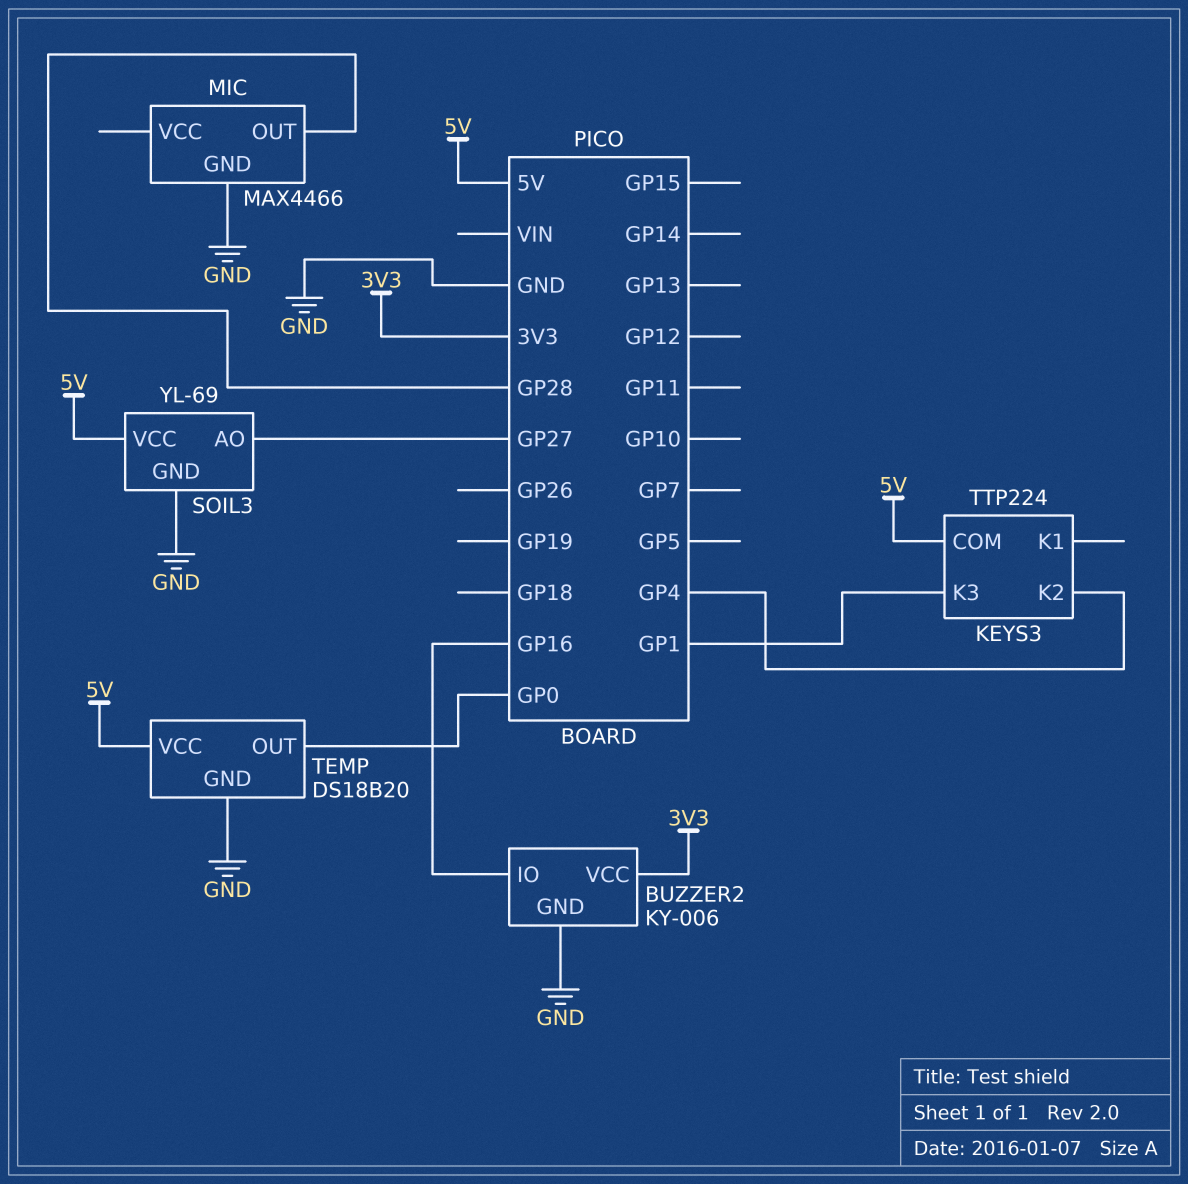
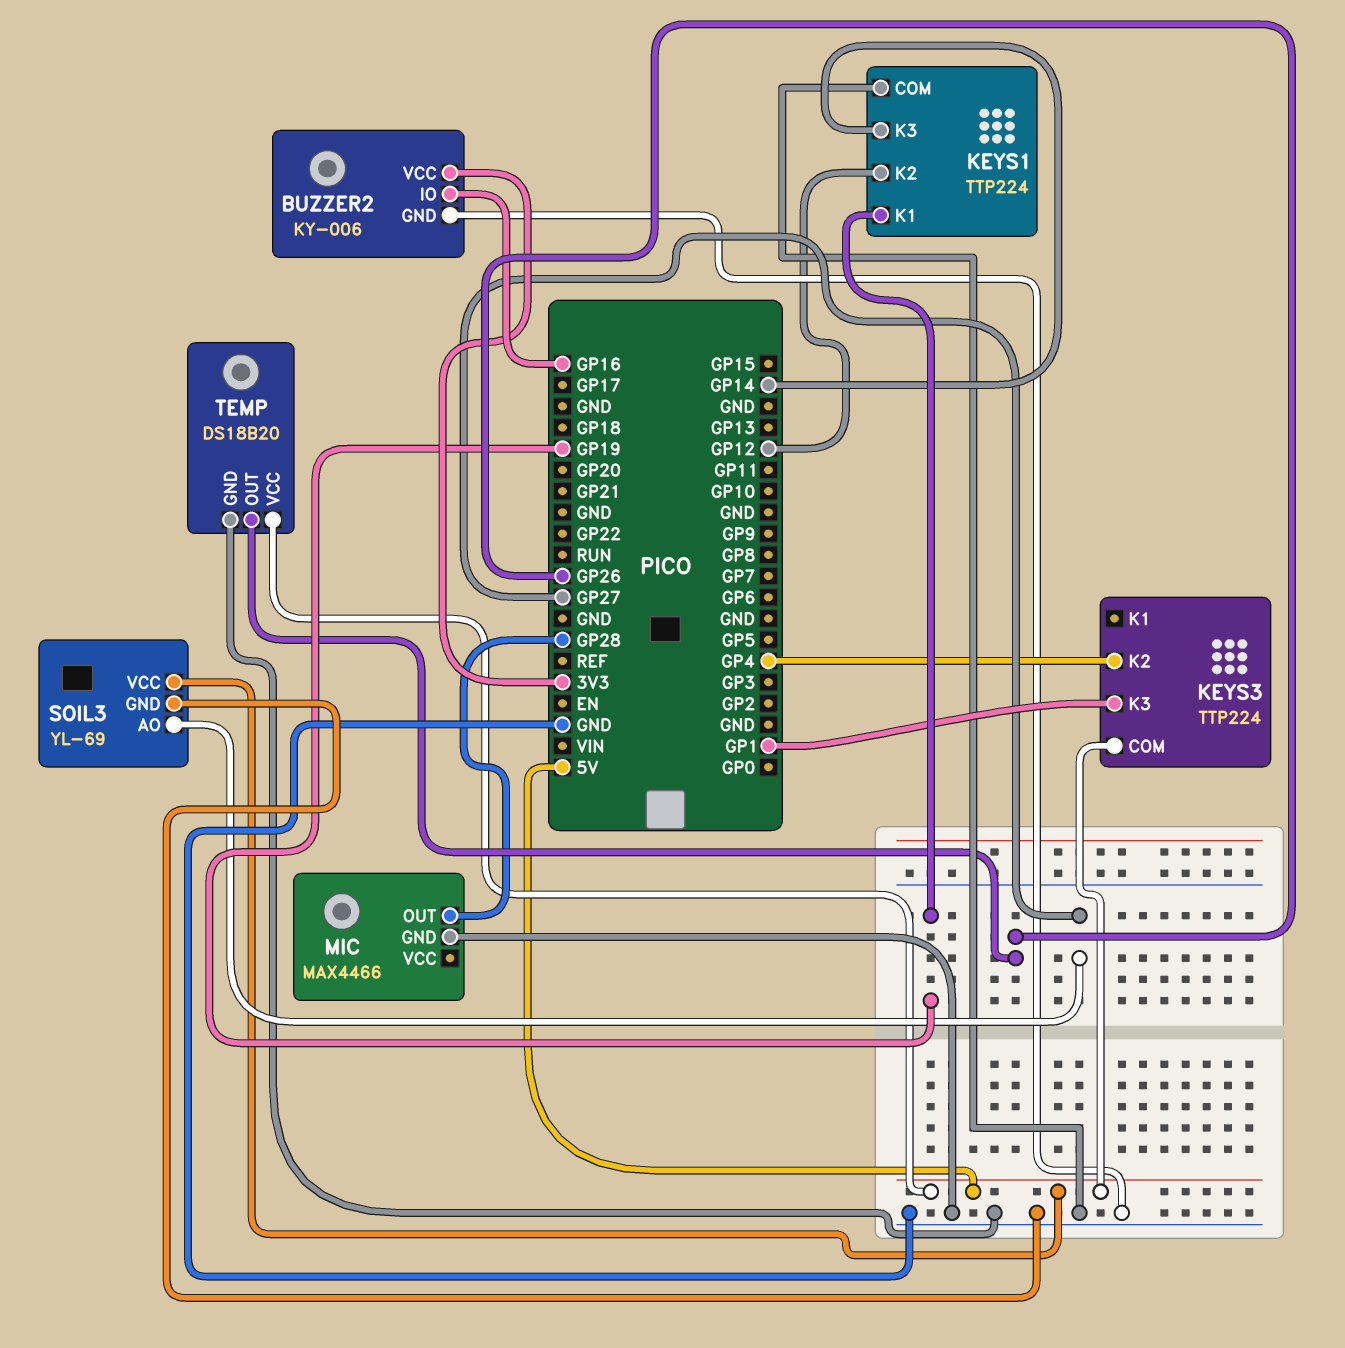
KEYS1: none -> TTP224
KEYS1 pin COM: none -> GND
KEYS1 pin K1: none -> GP19
KEYS1 pin K2: none -> GP12
KEYS1 pin K3: none -> GP14
TEMP pin OUT: GP0 -> GP26

